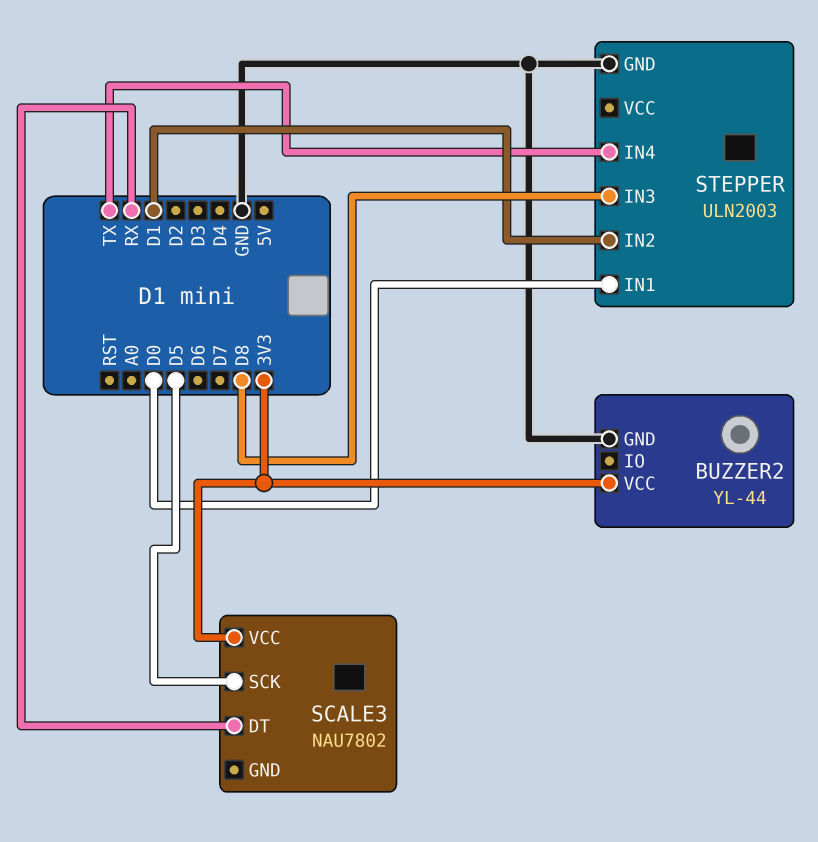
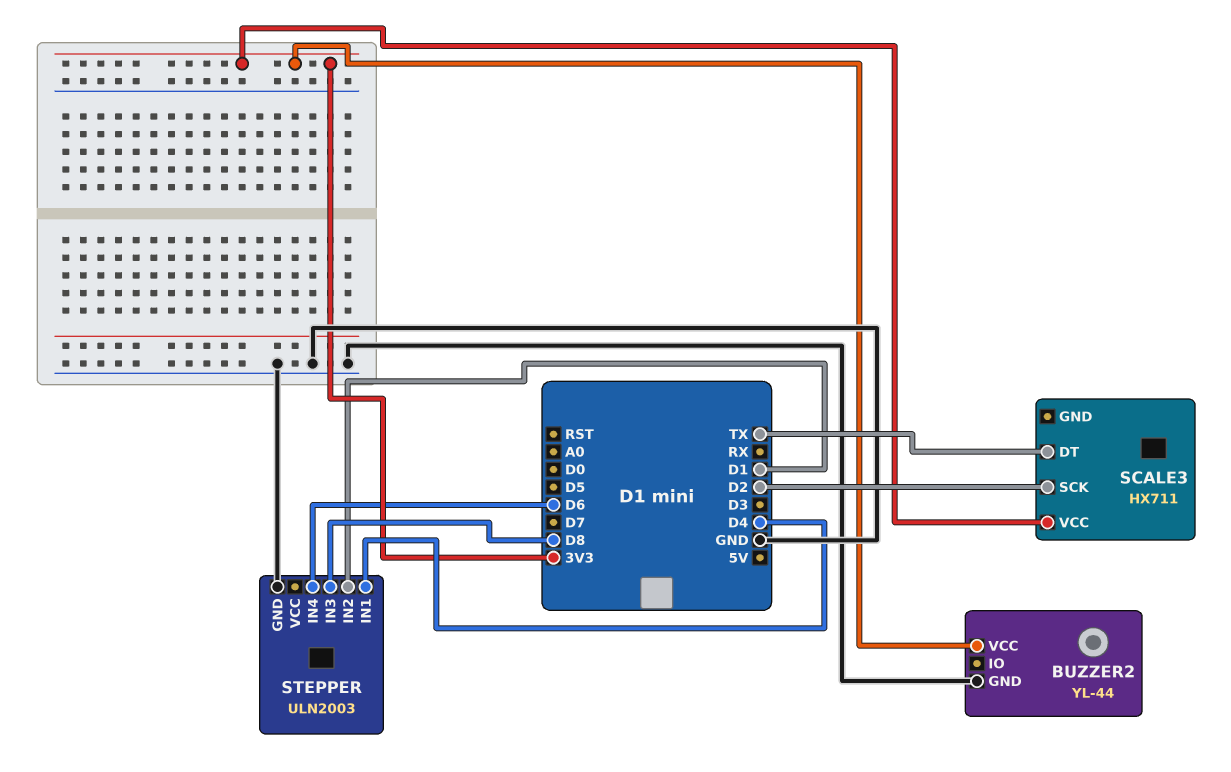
SCALE3: NAU7802 -> HX711
SCALE3 pin DT: RX -> TX
SCALE3 pin SCK: D5 -> D2
STEPPER pin IN1: D0 -> D4
STEPPER pin IN4: TX -> D6

